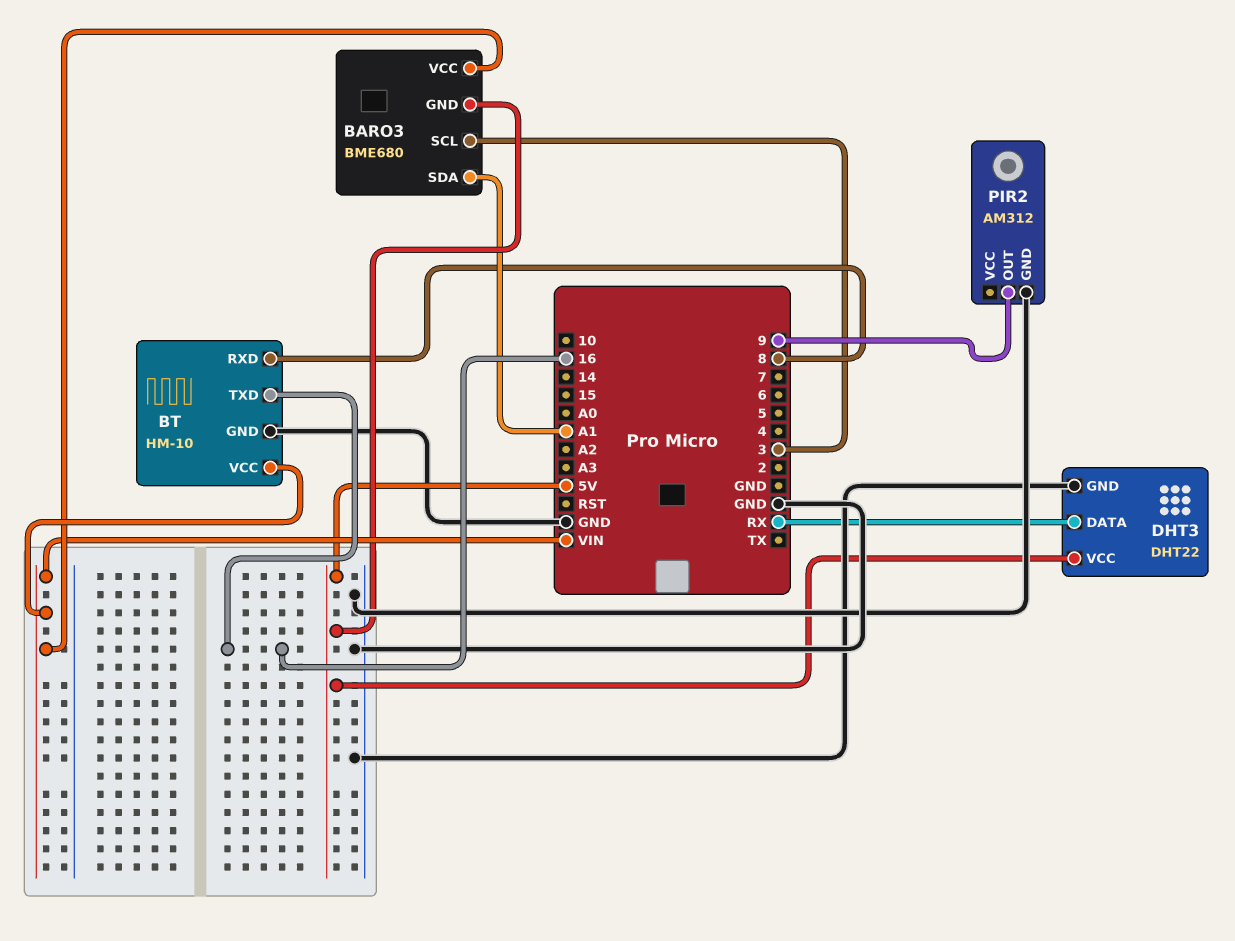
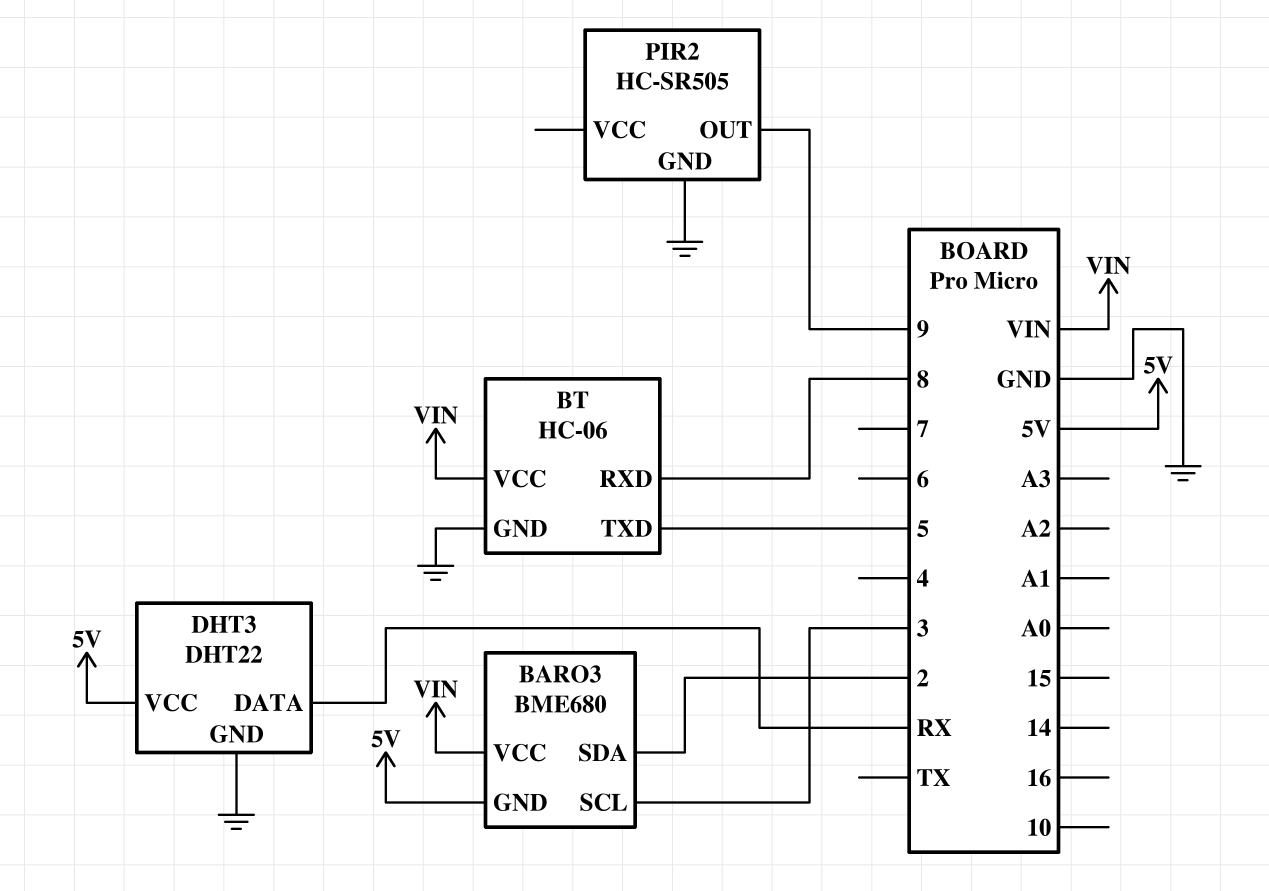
BARO3 pin SDA: A1 -> 2
BT: HM-10 -> HC-06
BT pin TXD: 16 -> 5
PIR2: AM312 -> HC-SR505

